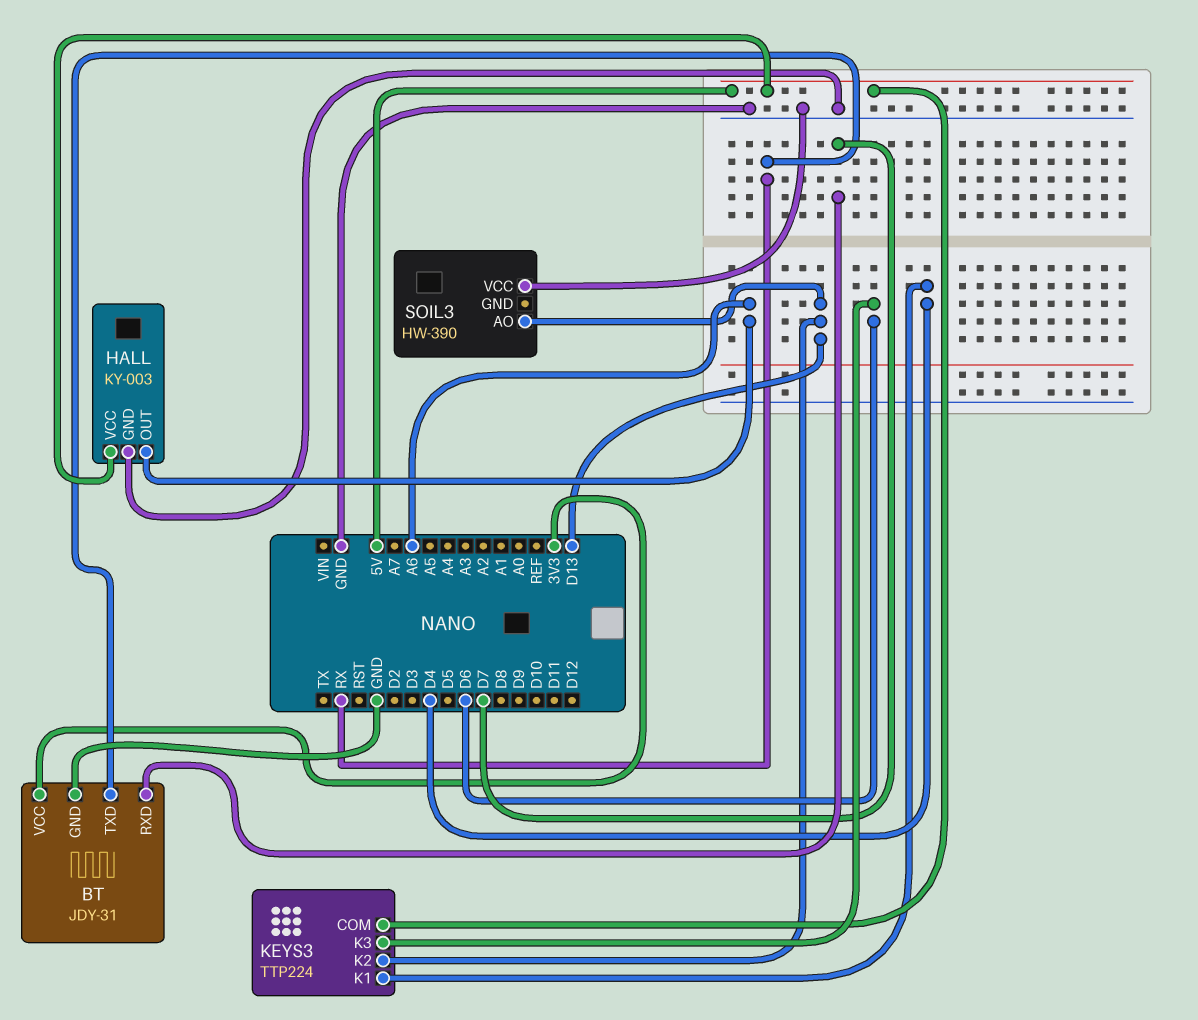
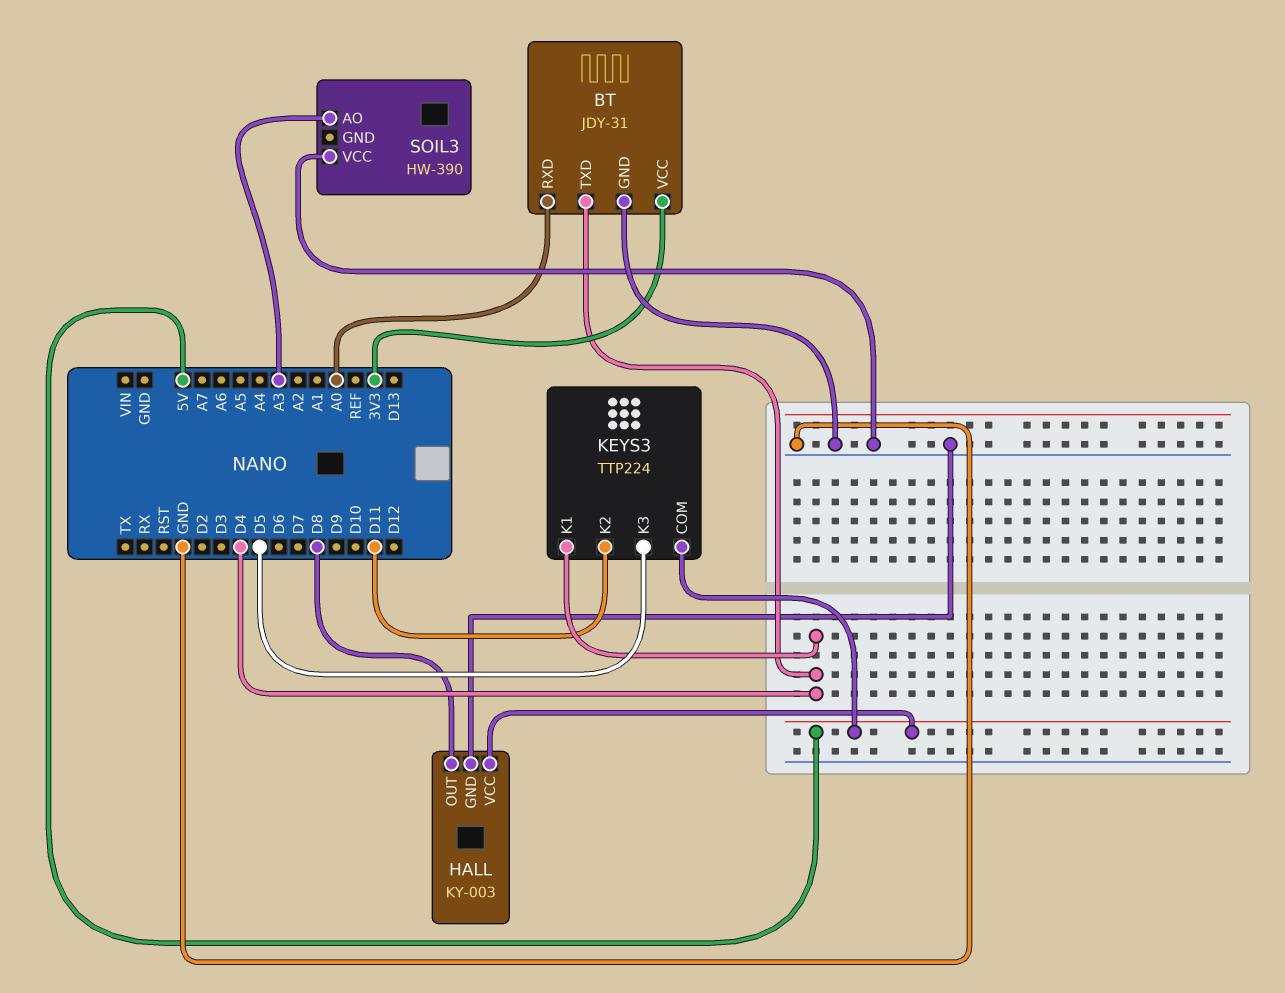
BT pin RXD: D7 -> A0
BT pin TXD: RX -> D4
HALL pin OUT: A6 -> D8
KEYS3 pin K2: D13 -> D11
KEYS3 pin K3: D6 -> D5
SOIL3 pin AO: D13 -> A3

